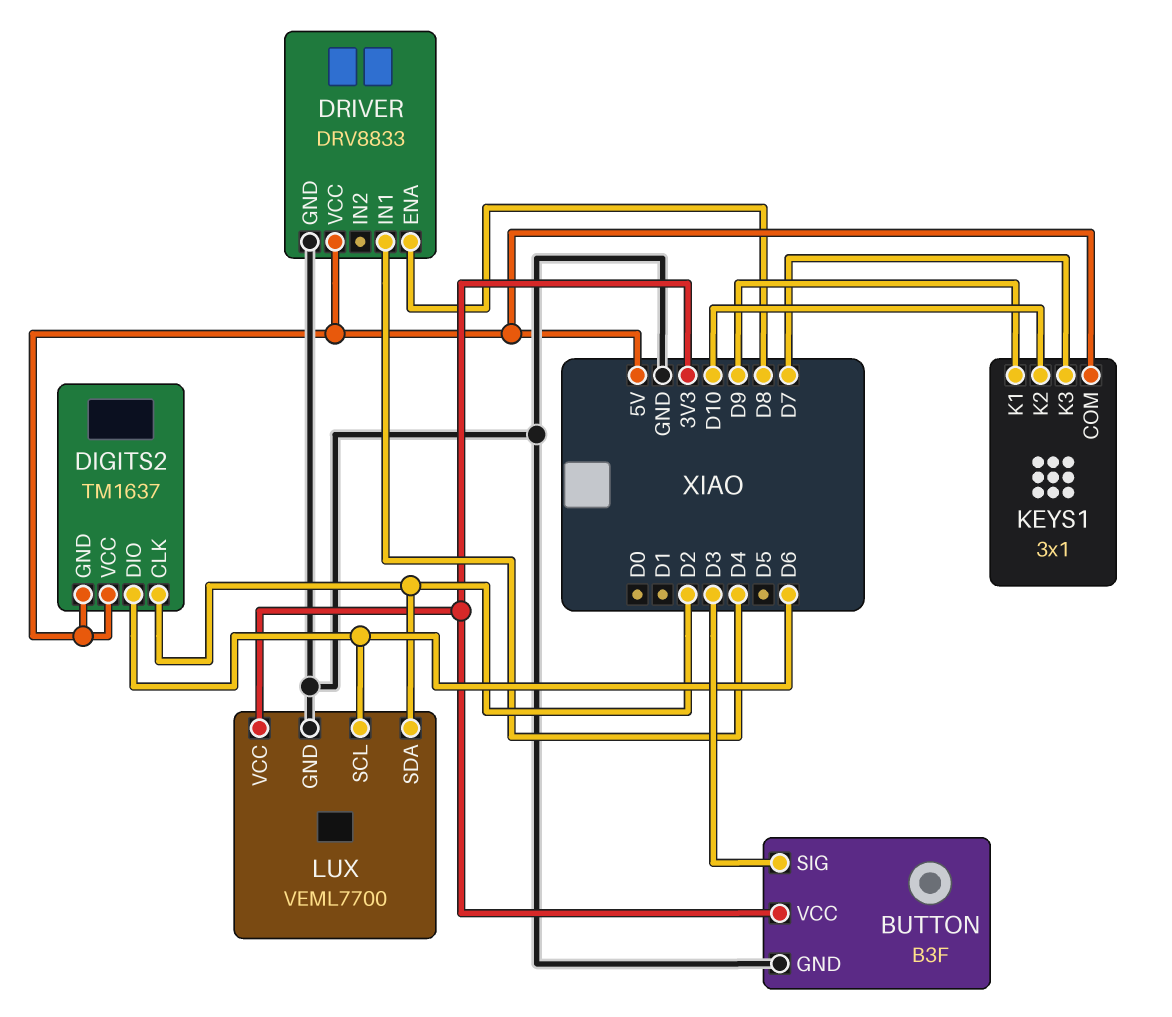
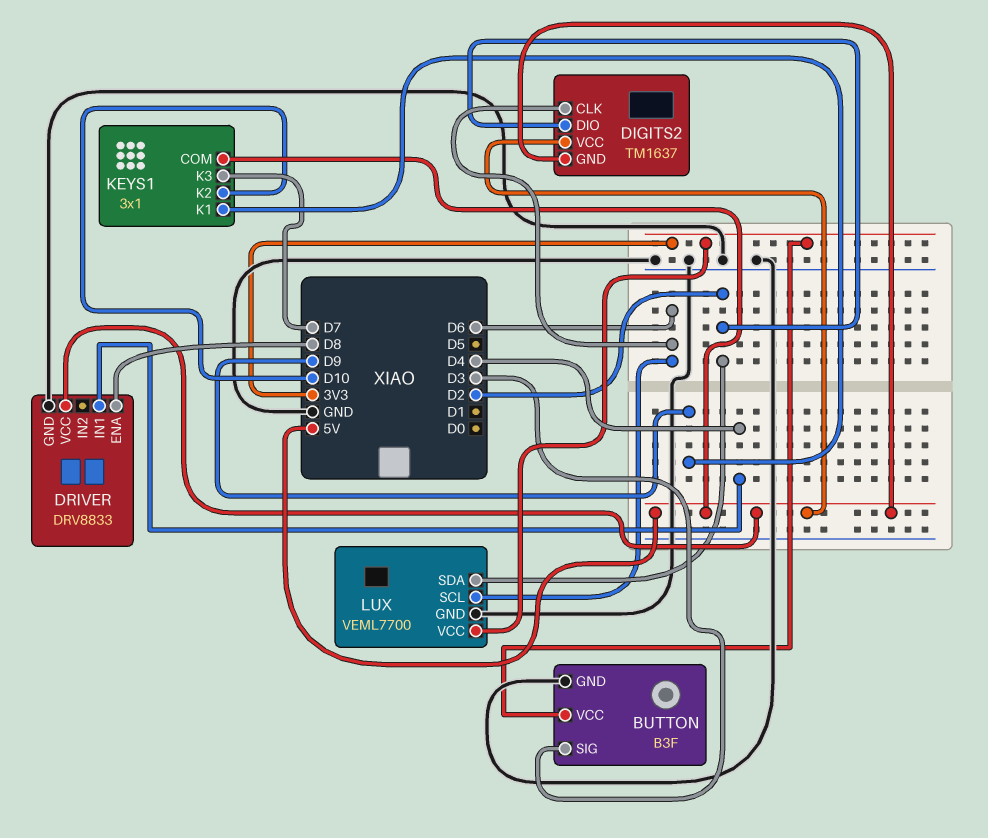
DIGITS2 pin CLK: D2 -> D6
DIGITS2 pin DIO: D6 -> D2

